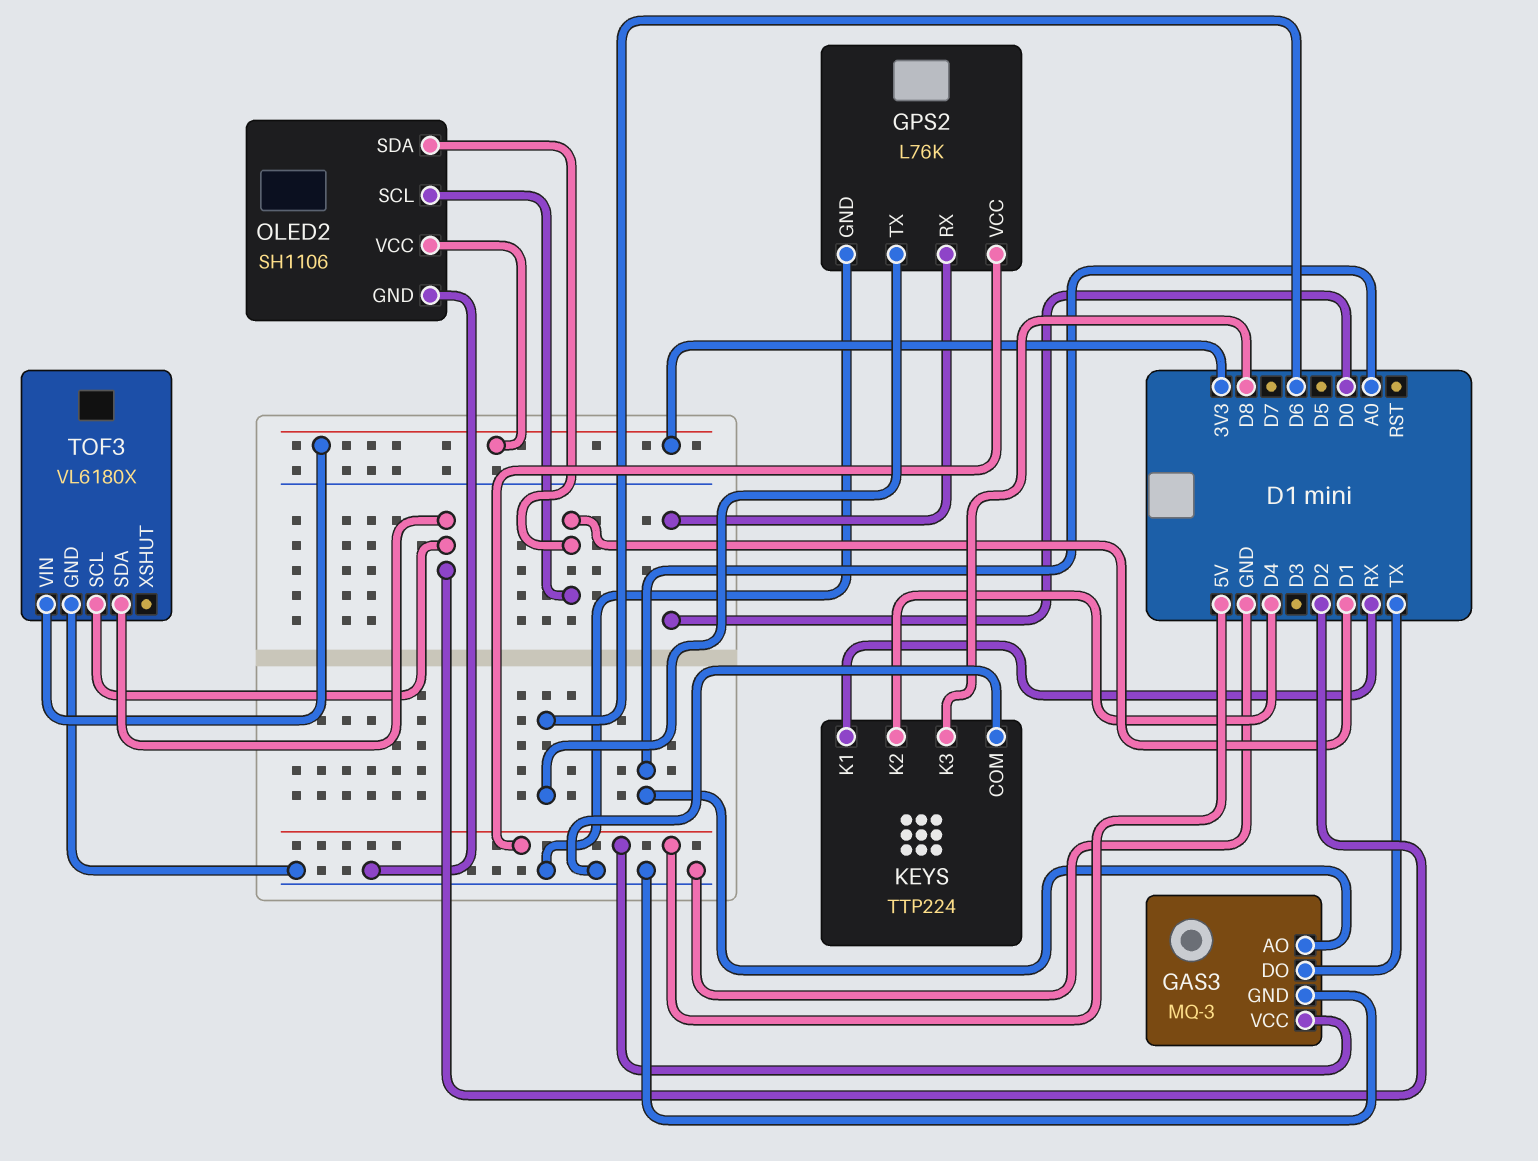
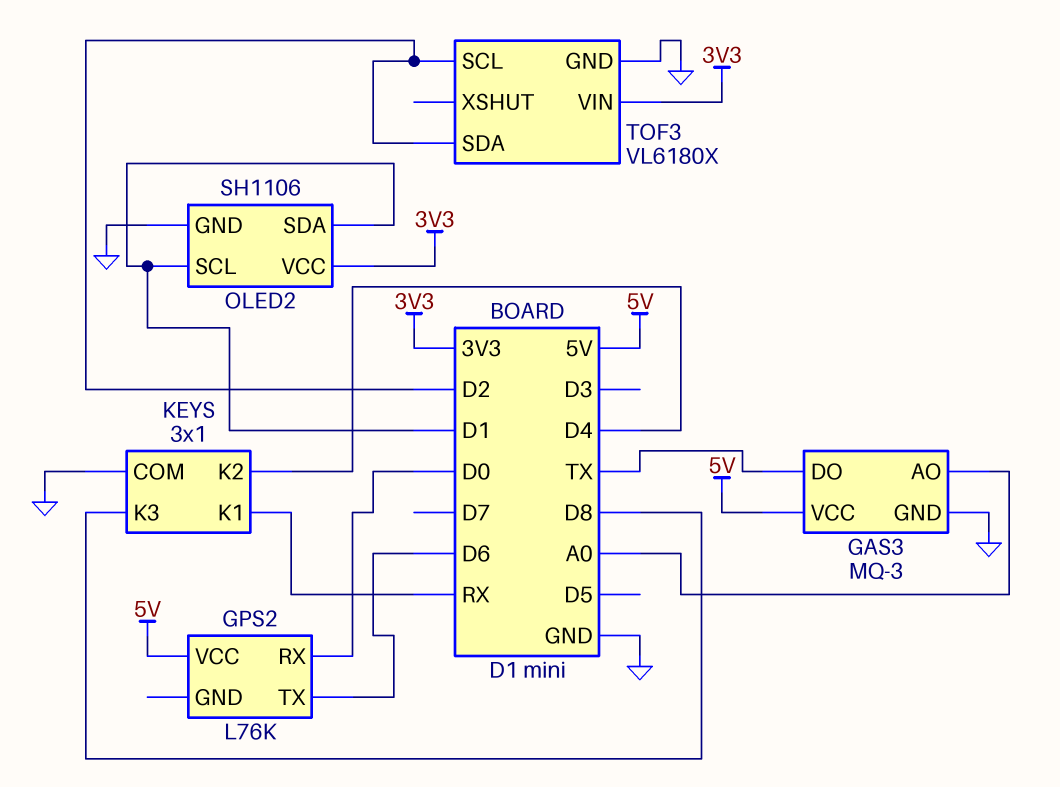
GPS2 pin GND: GND -> none
KEYS: TTP224 -> 3x1

